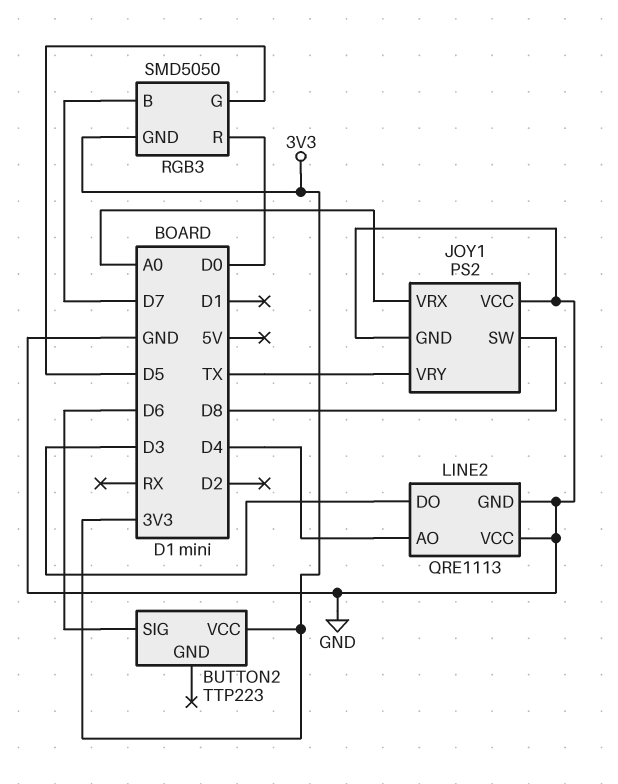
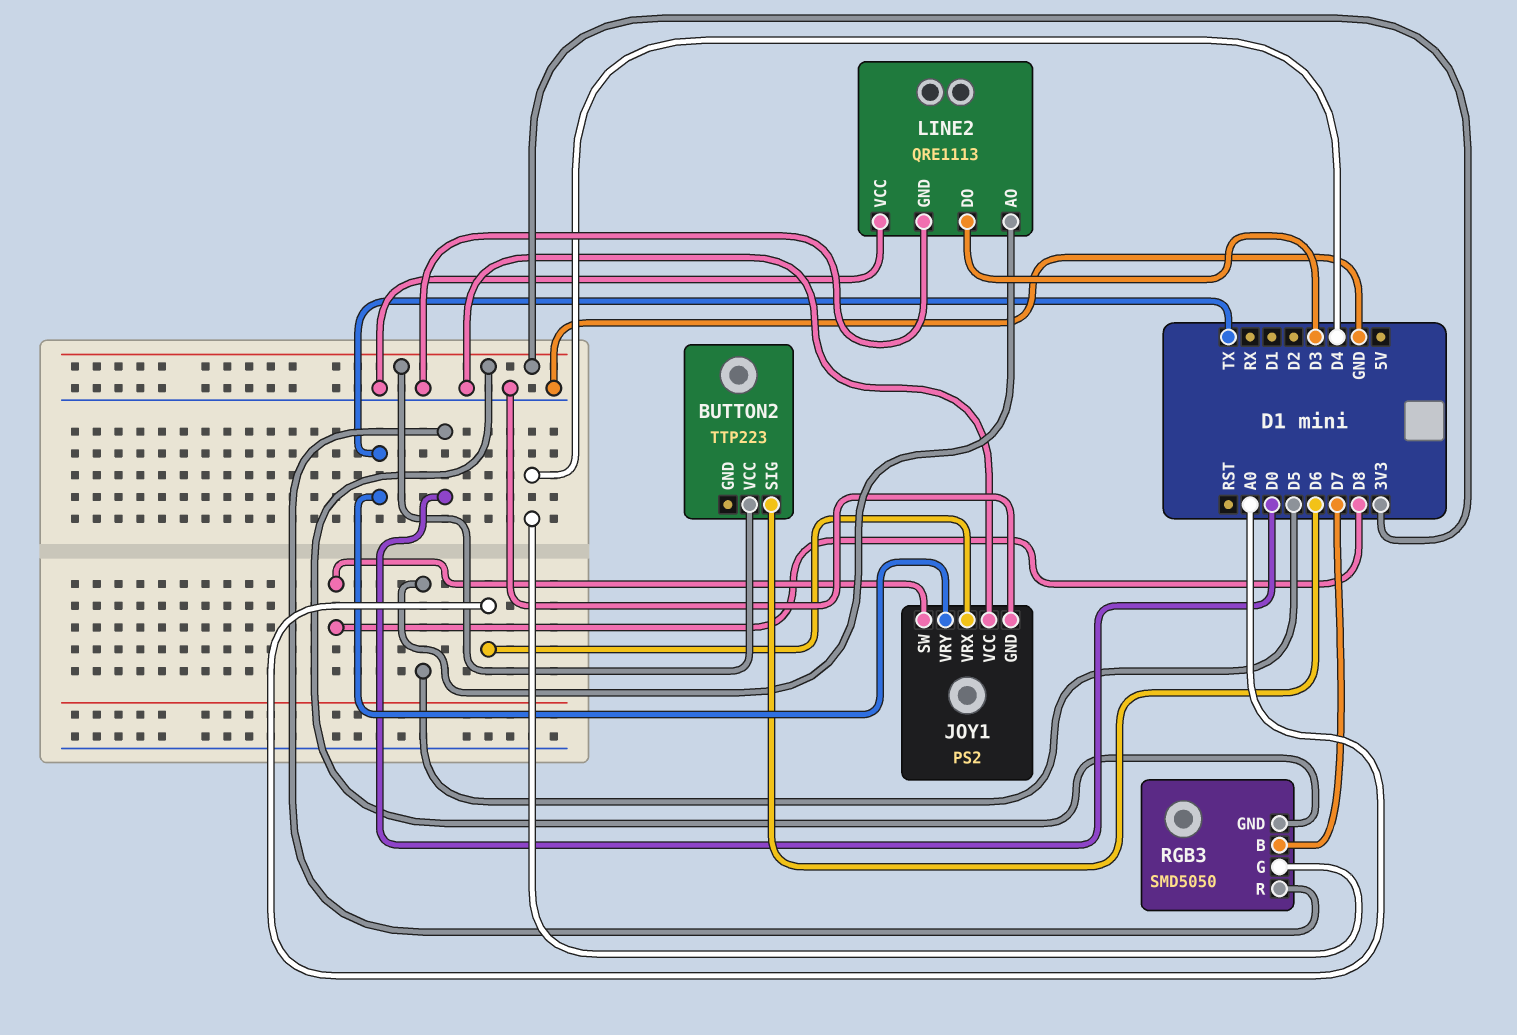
LINE2 pin AO: D4 -> D5
RGB3 pin G: D5 -> D4

